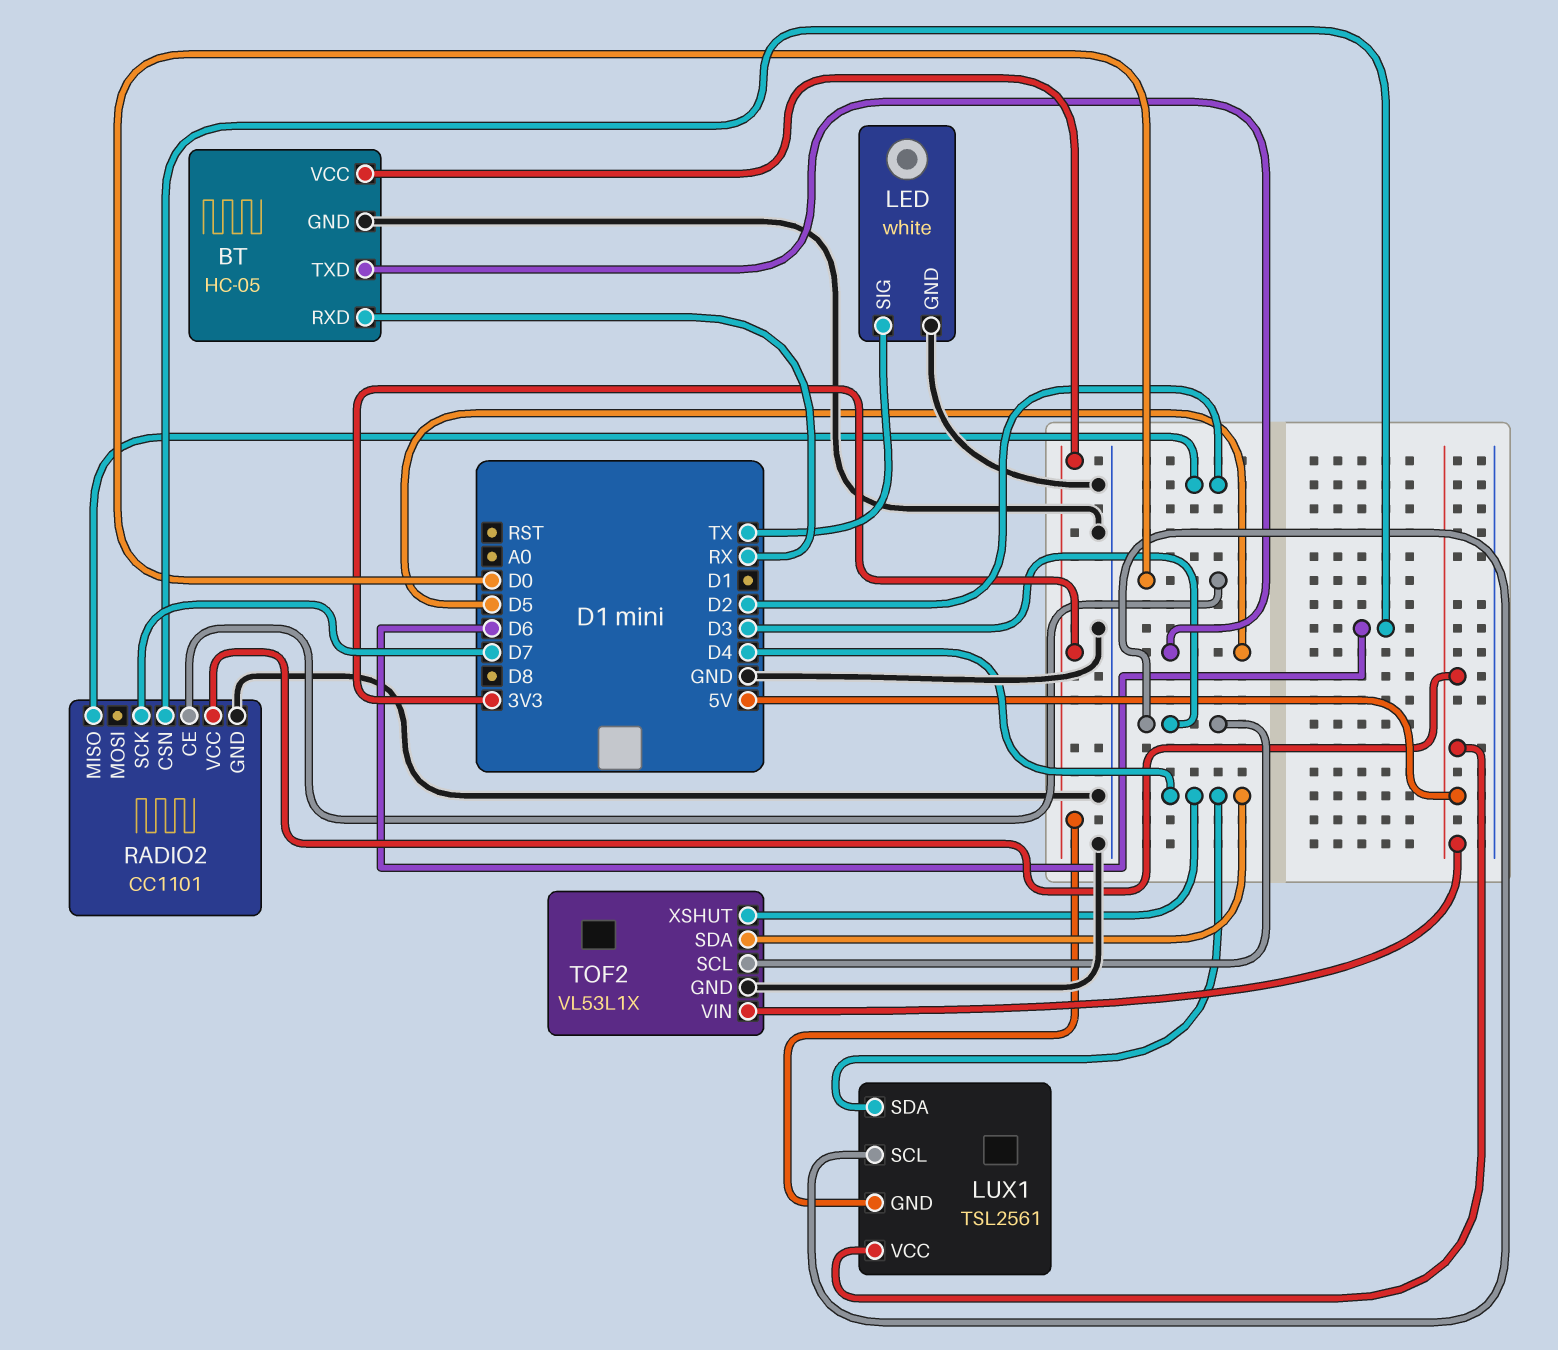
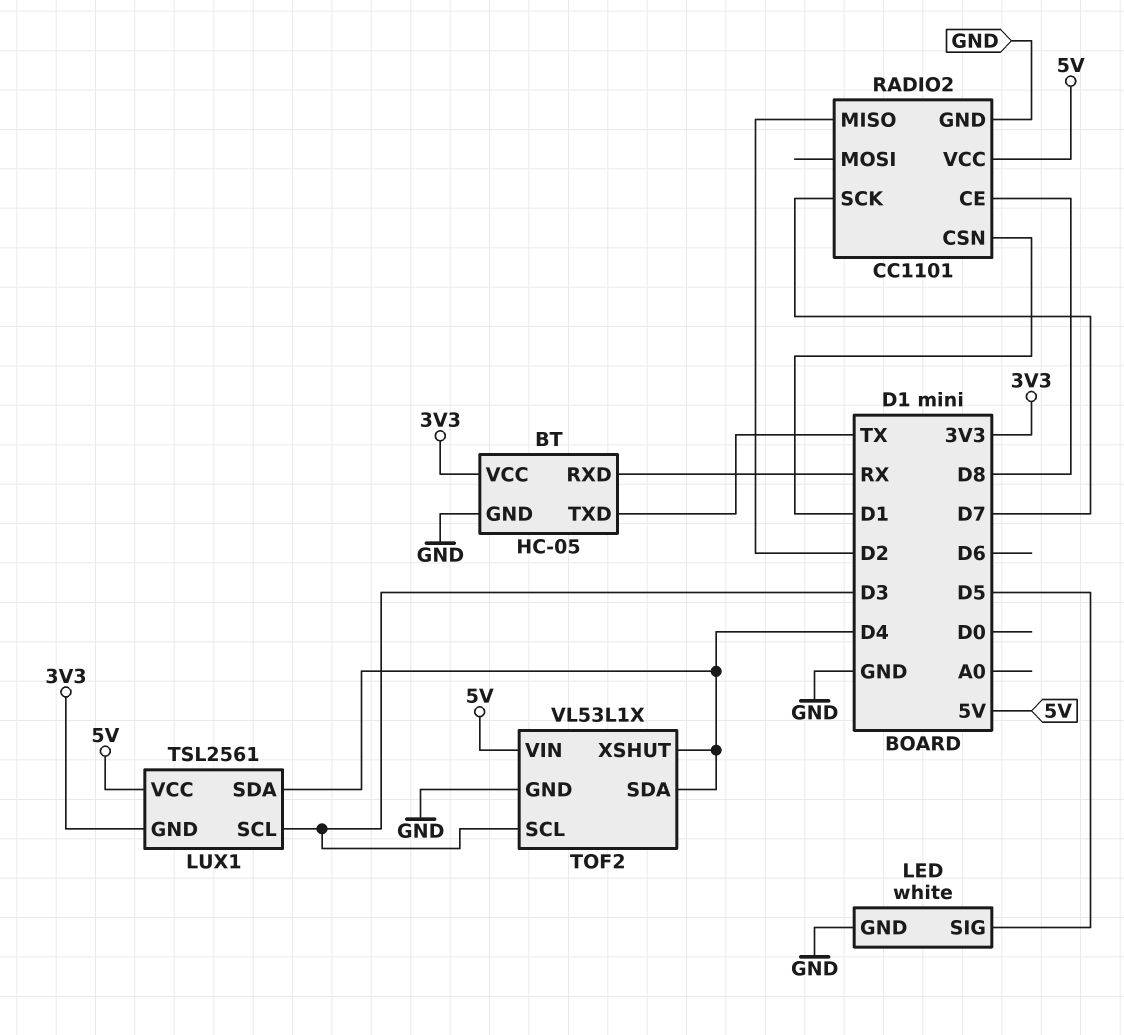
BT pin TXD: D5 -> TX
LED pin SIG: TX -> D5
RADIO2 pin CE: D0 -> D8
RADIO2 pin CSN: D6 -> D1

